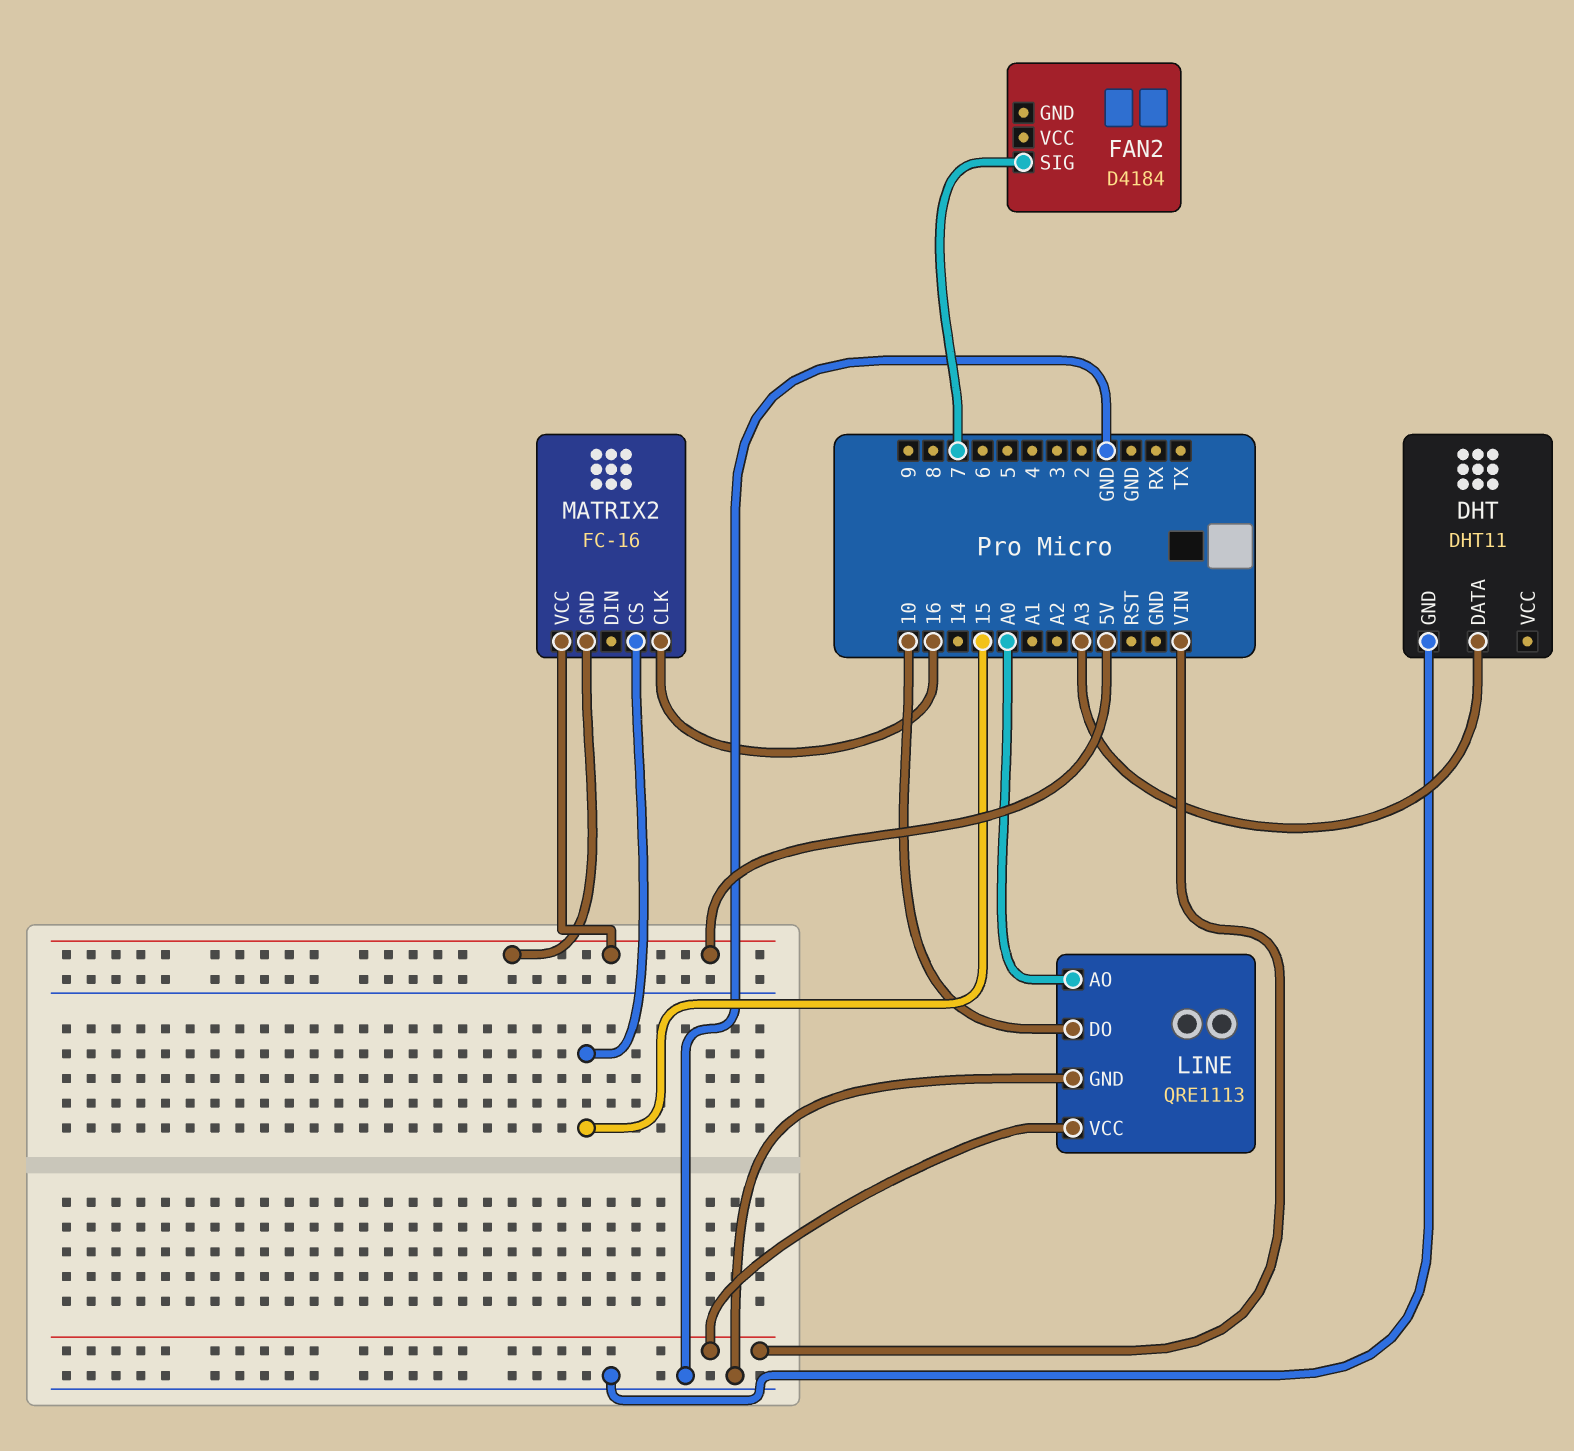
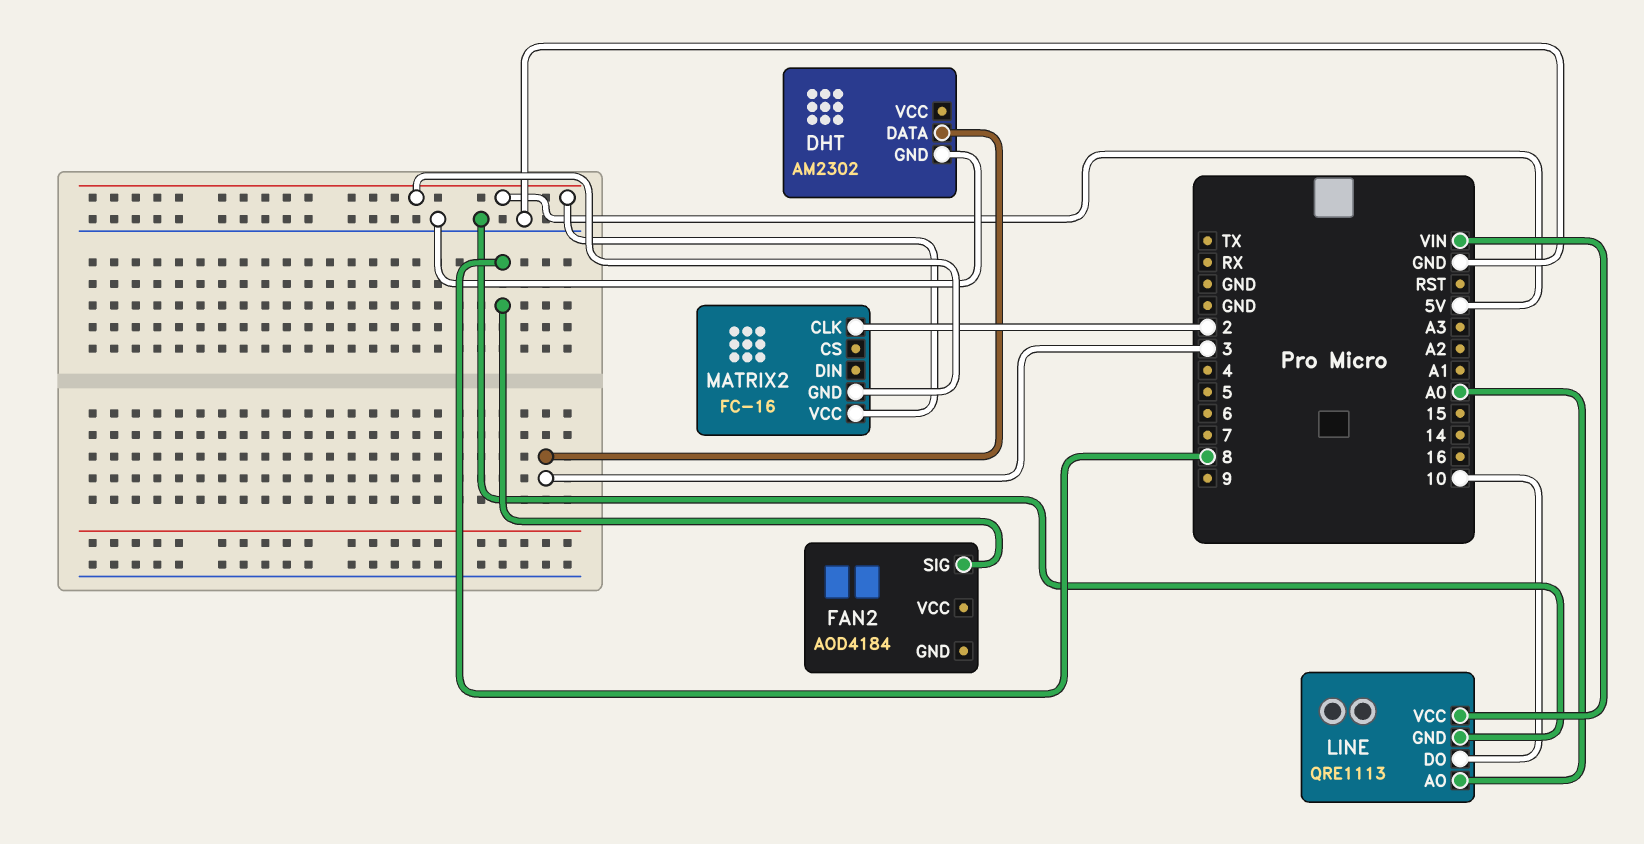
DHT: DHT11 -> AM2302
DHT pin DATA: A3 -> 3
FAN2: D4184 -> AOD4184
FAN2 pin SIG: 7 -> 8
MATRIX2 pin CLK: 16 -> 2
MATRIX2 pin CS: 15 -> none

